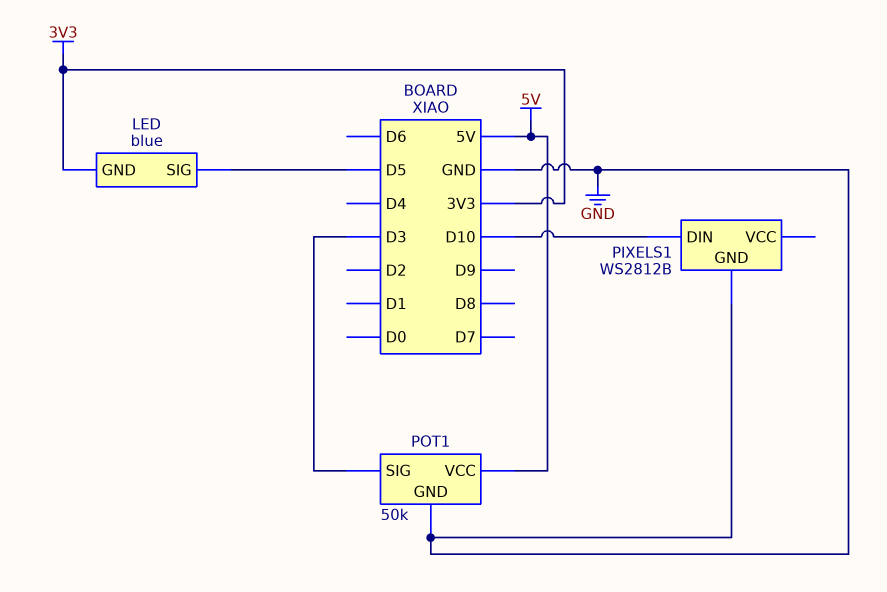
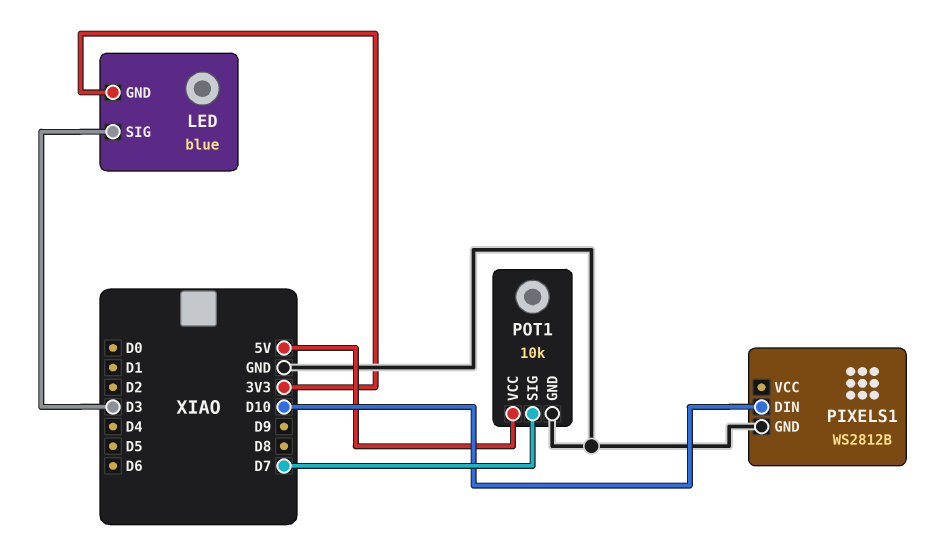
LED pin SIG: D5 -> D3
POT1: 50k -> 10k
POT1 pin SIG: D3 -> D7

